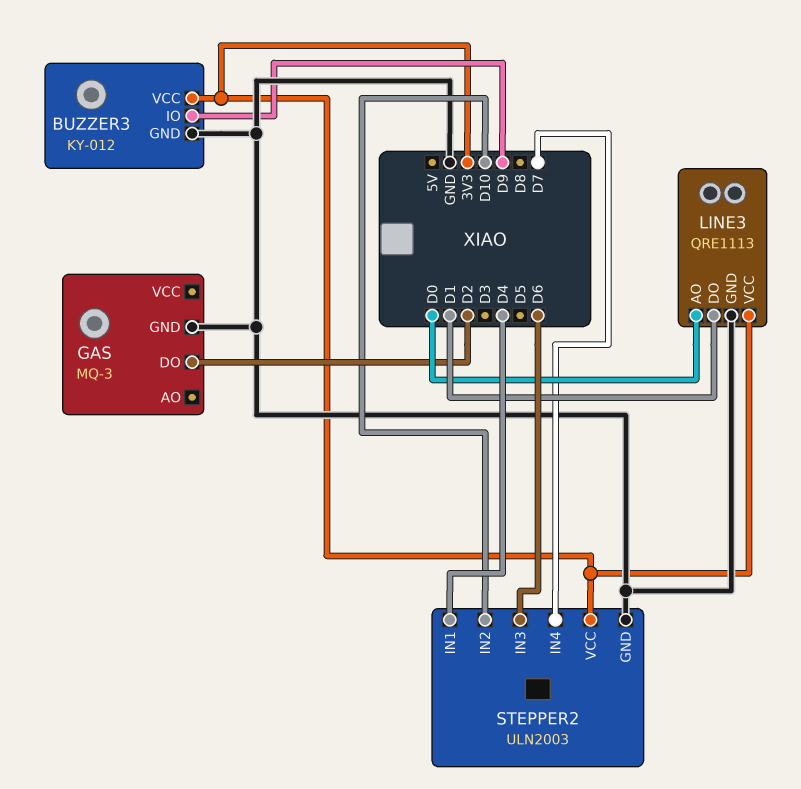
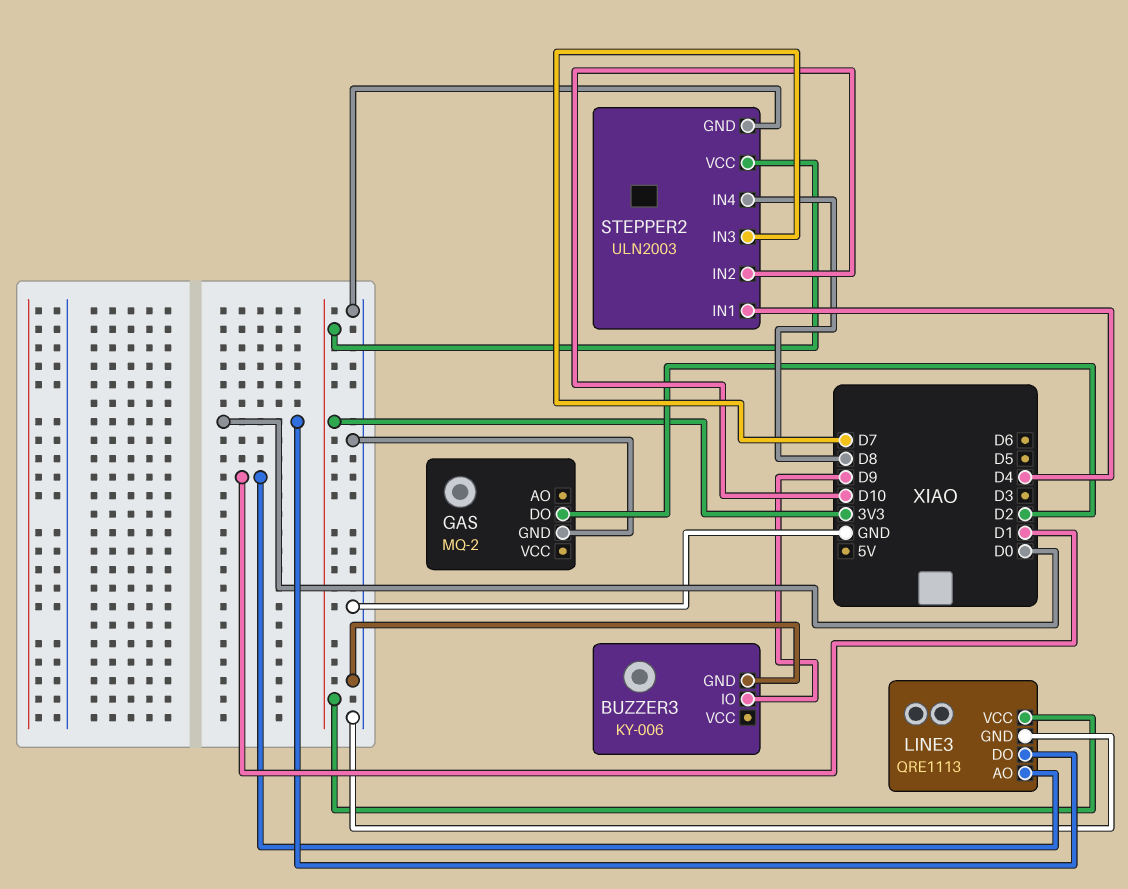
BUZZER3: KY-012 -> KY-006
BUZZER3 pin VCC: 3V3 -> none
GAS: MQ-3 -> MQ-2
LINE3 pin AO: D0 -> D1
LINE3 pin DO: D1 -> D0
STEPPER2 pin IN3: D6 -> D7
STEPPER2 pin IN4: D7 -> D8

